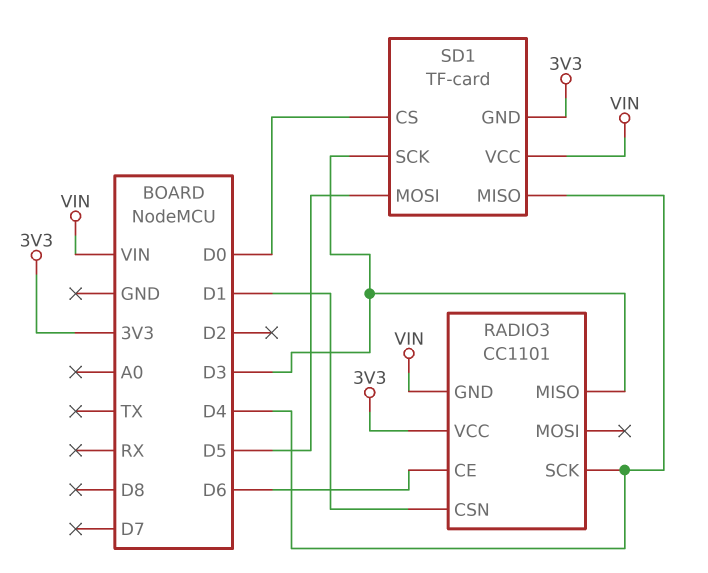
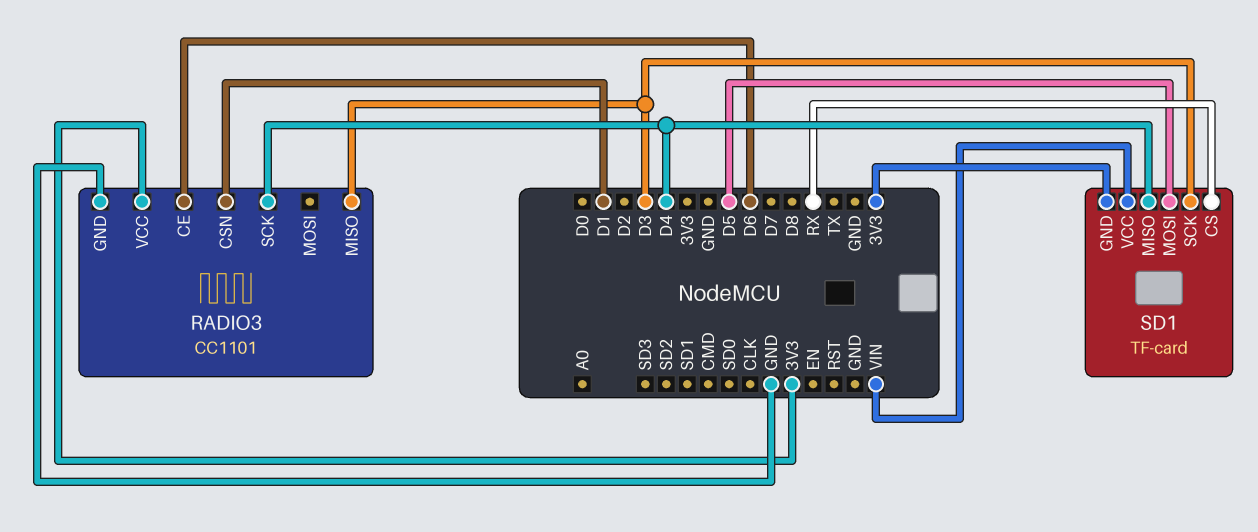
RADIO3 pin GND: VIN -> GND
SD1 pin CS: D0 -> RX

